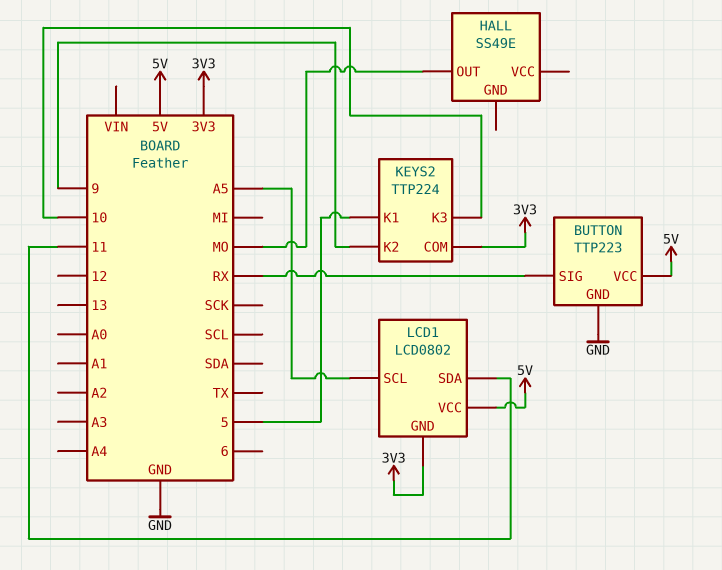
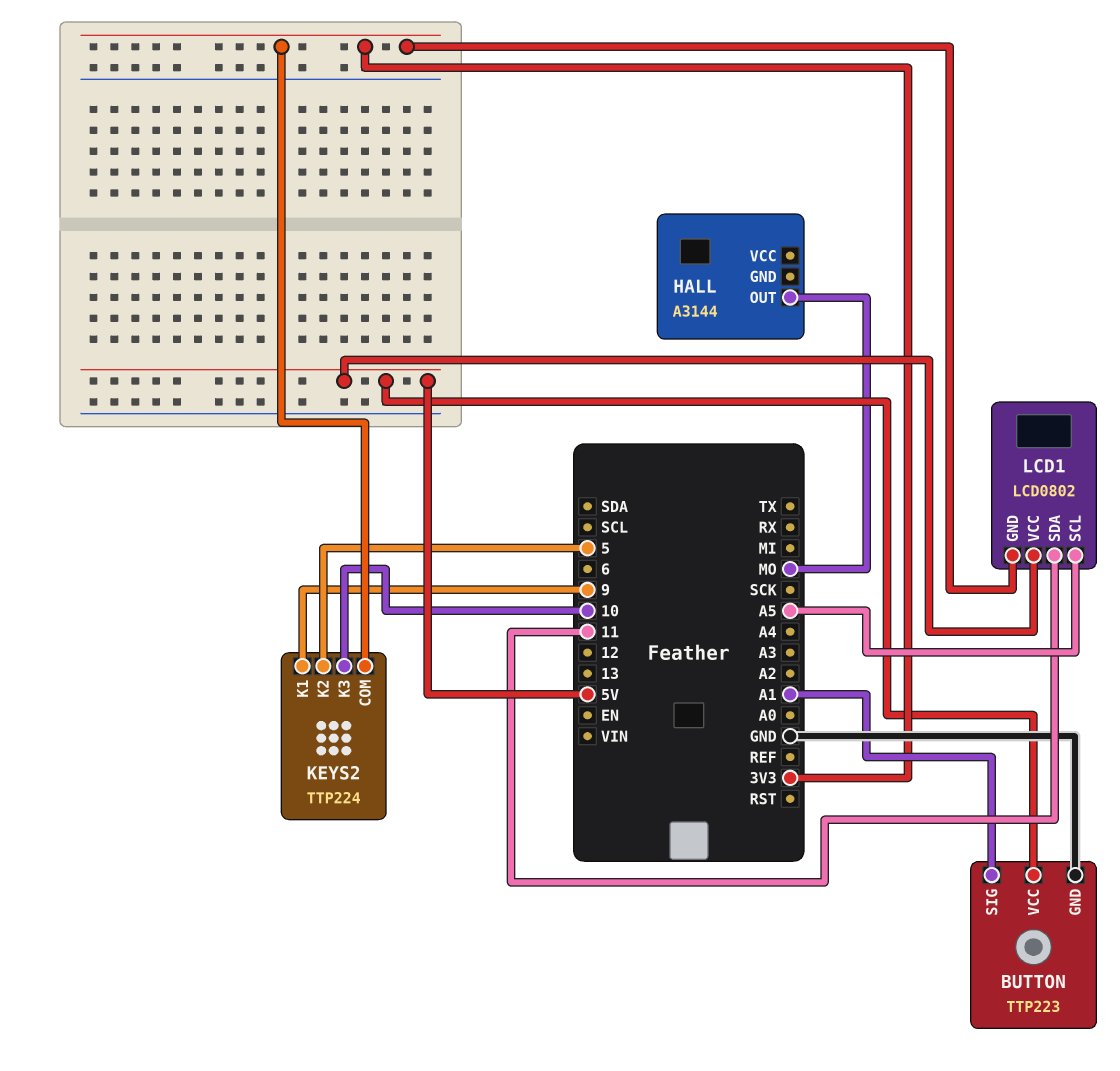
BUTTON pin SIG: RX -> A1
HALL: SS49E -> A3144
KEYS2 pin K1: 5 -> 9
KEYS2 pin K2: 9 -> 5

